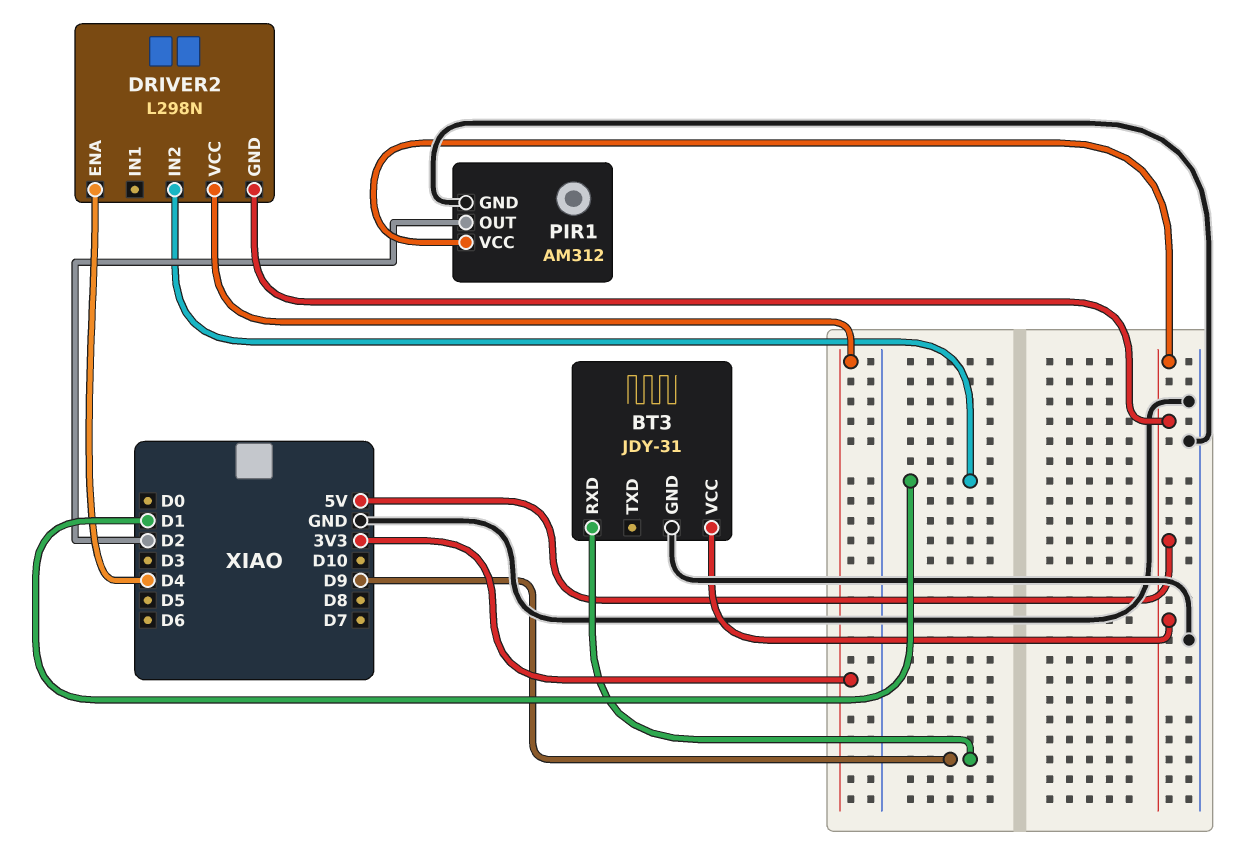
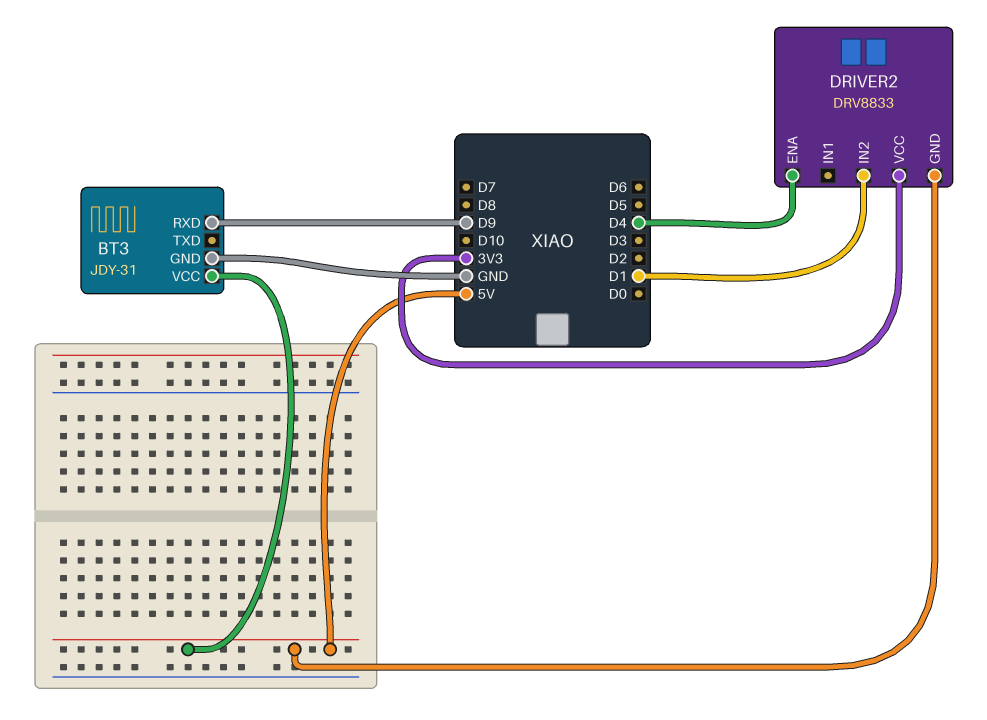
DRIVER2: L298N -> DRV8833
PIR1: AM312 -> none
PIR1 pin GND: GND -> none
PIR1 pin OUT: D2 -> none
PIR1 pin VCC: 5V -> none

